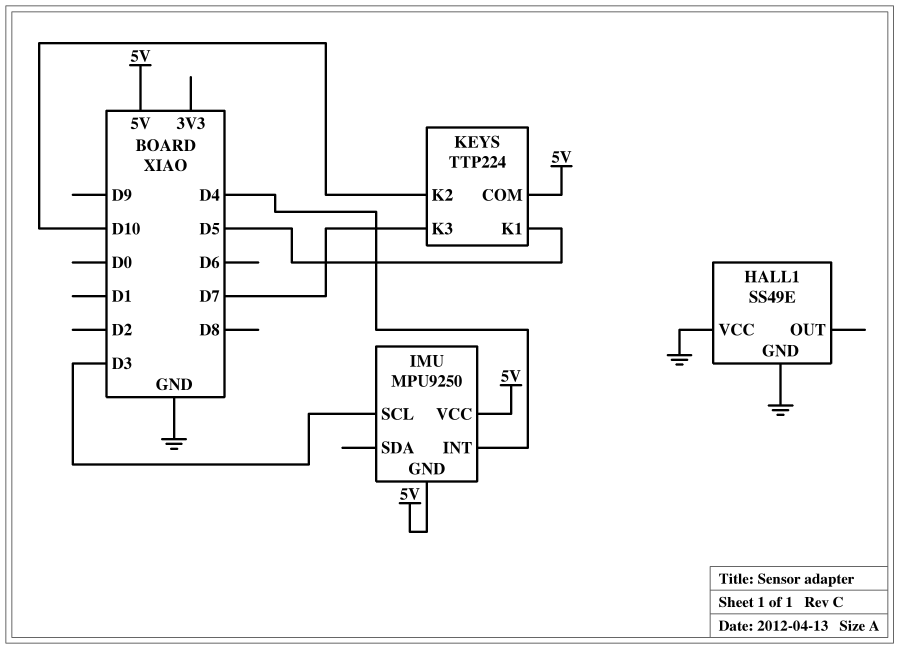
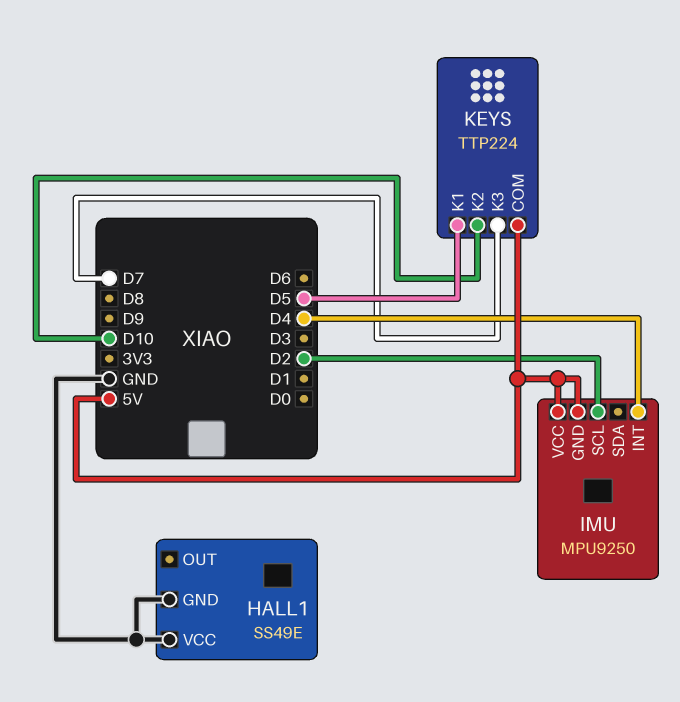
IMU pin SCL: D3 -> D2

